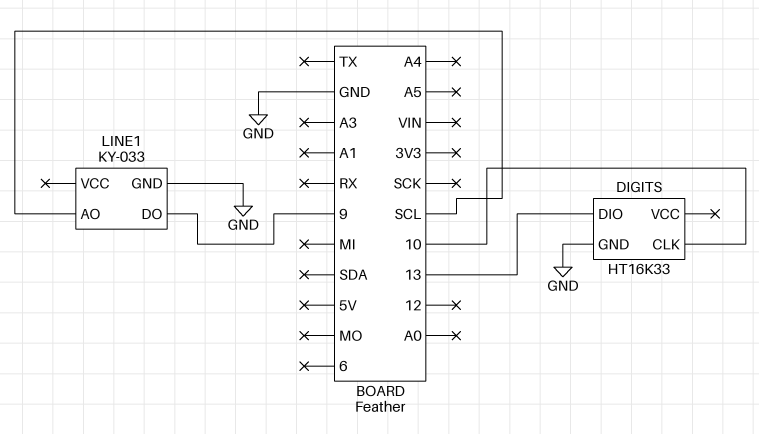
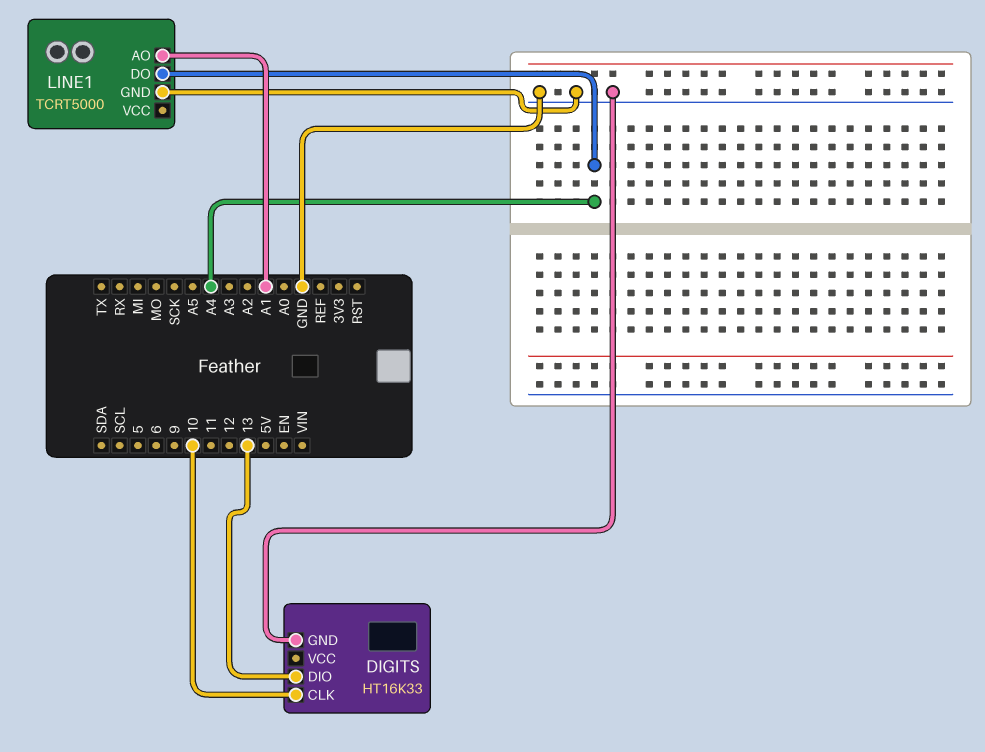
LINE1: KY-033 -> TCRT5000
LINE1 pin AO: SCL -> A1
LINE1 pin DO: 9 -> A4

